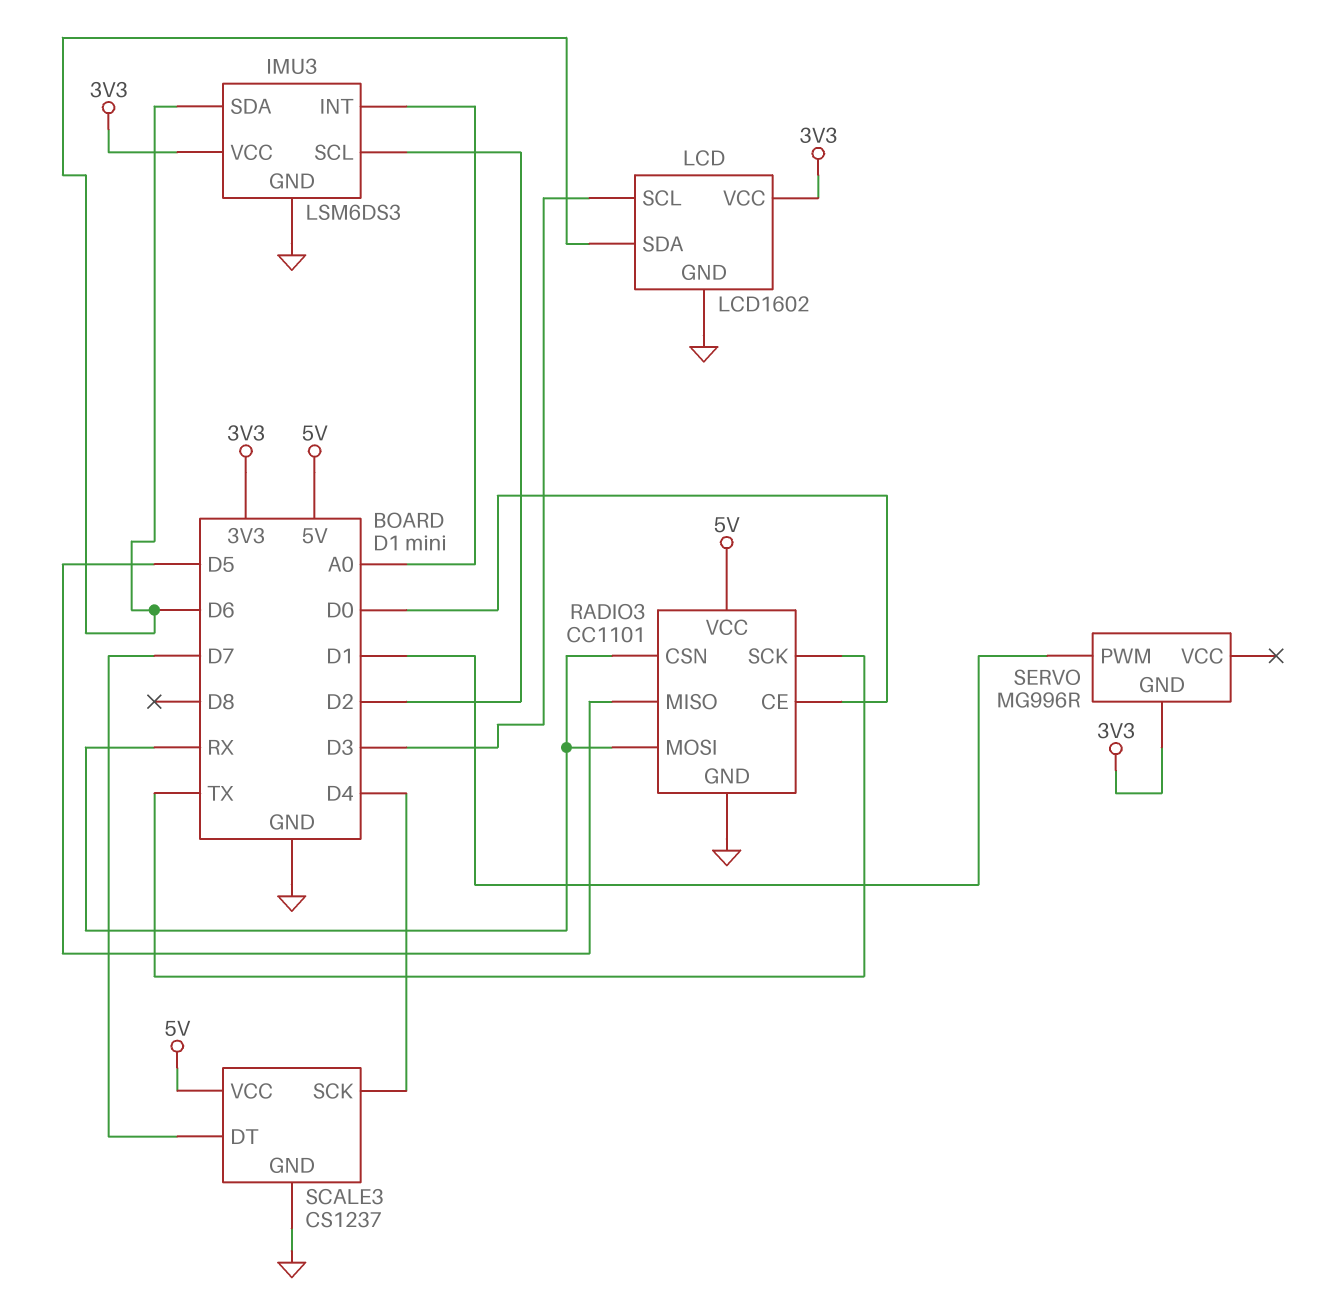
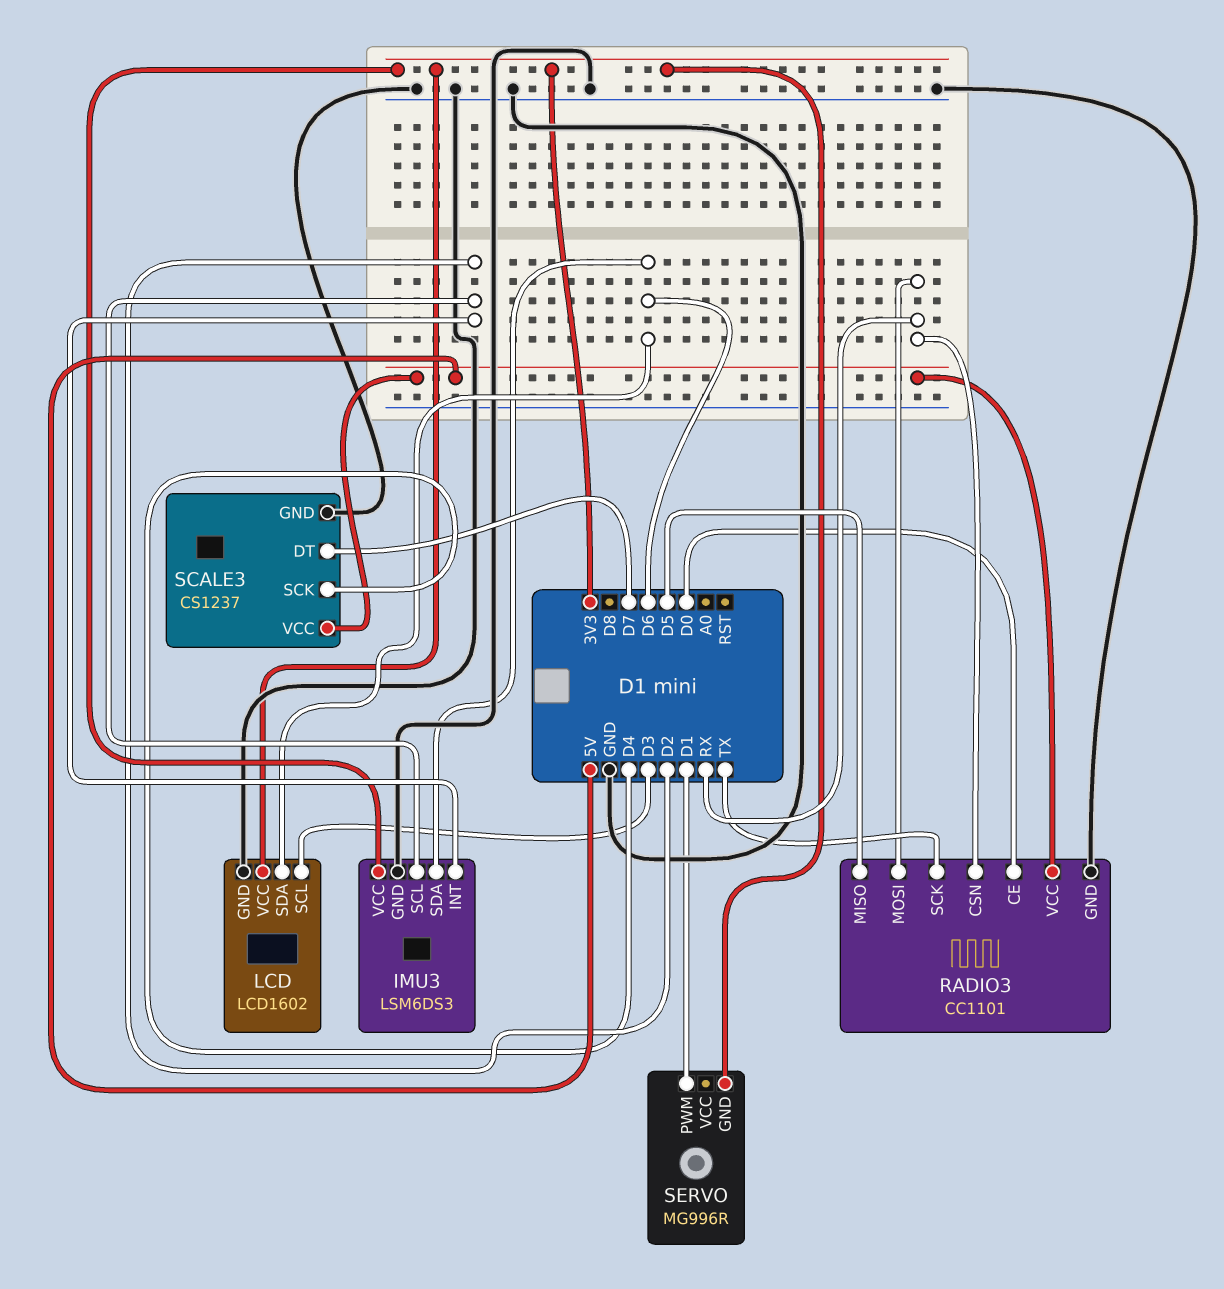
IMU3 pin INT: A0 -> D2

